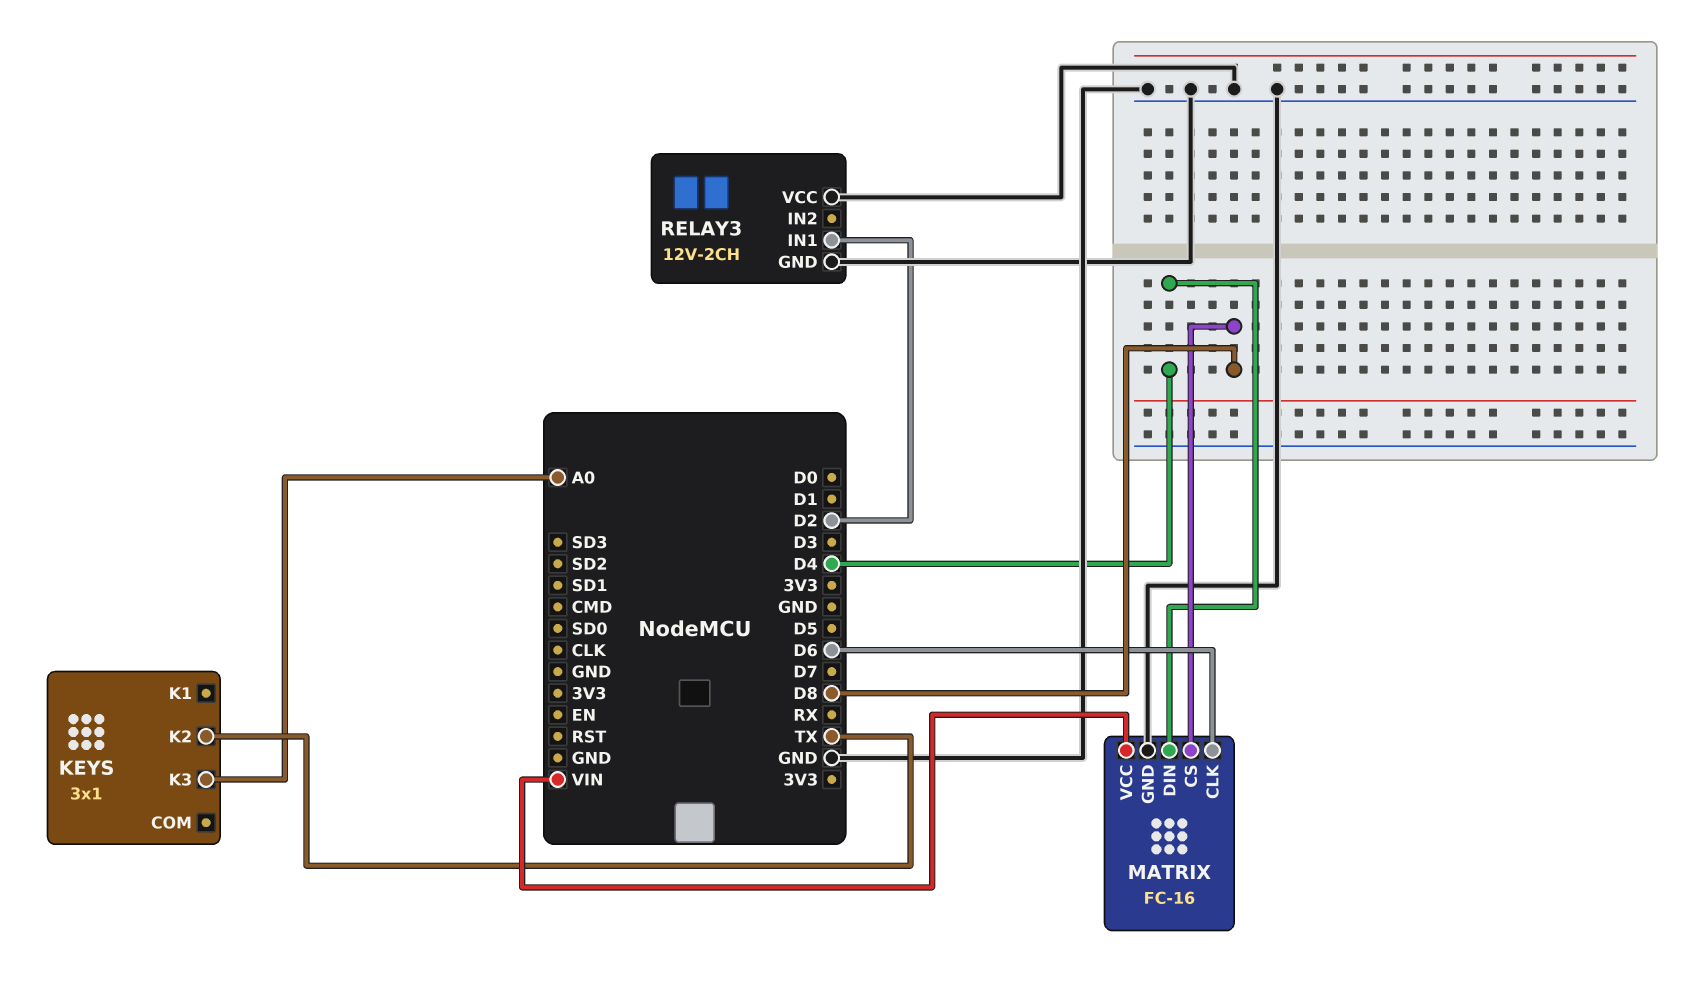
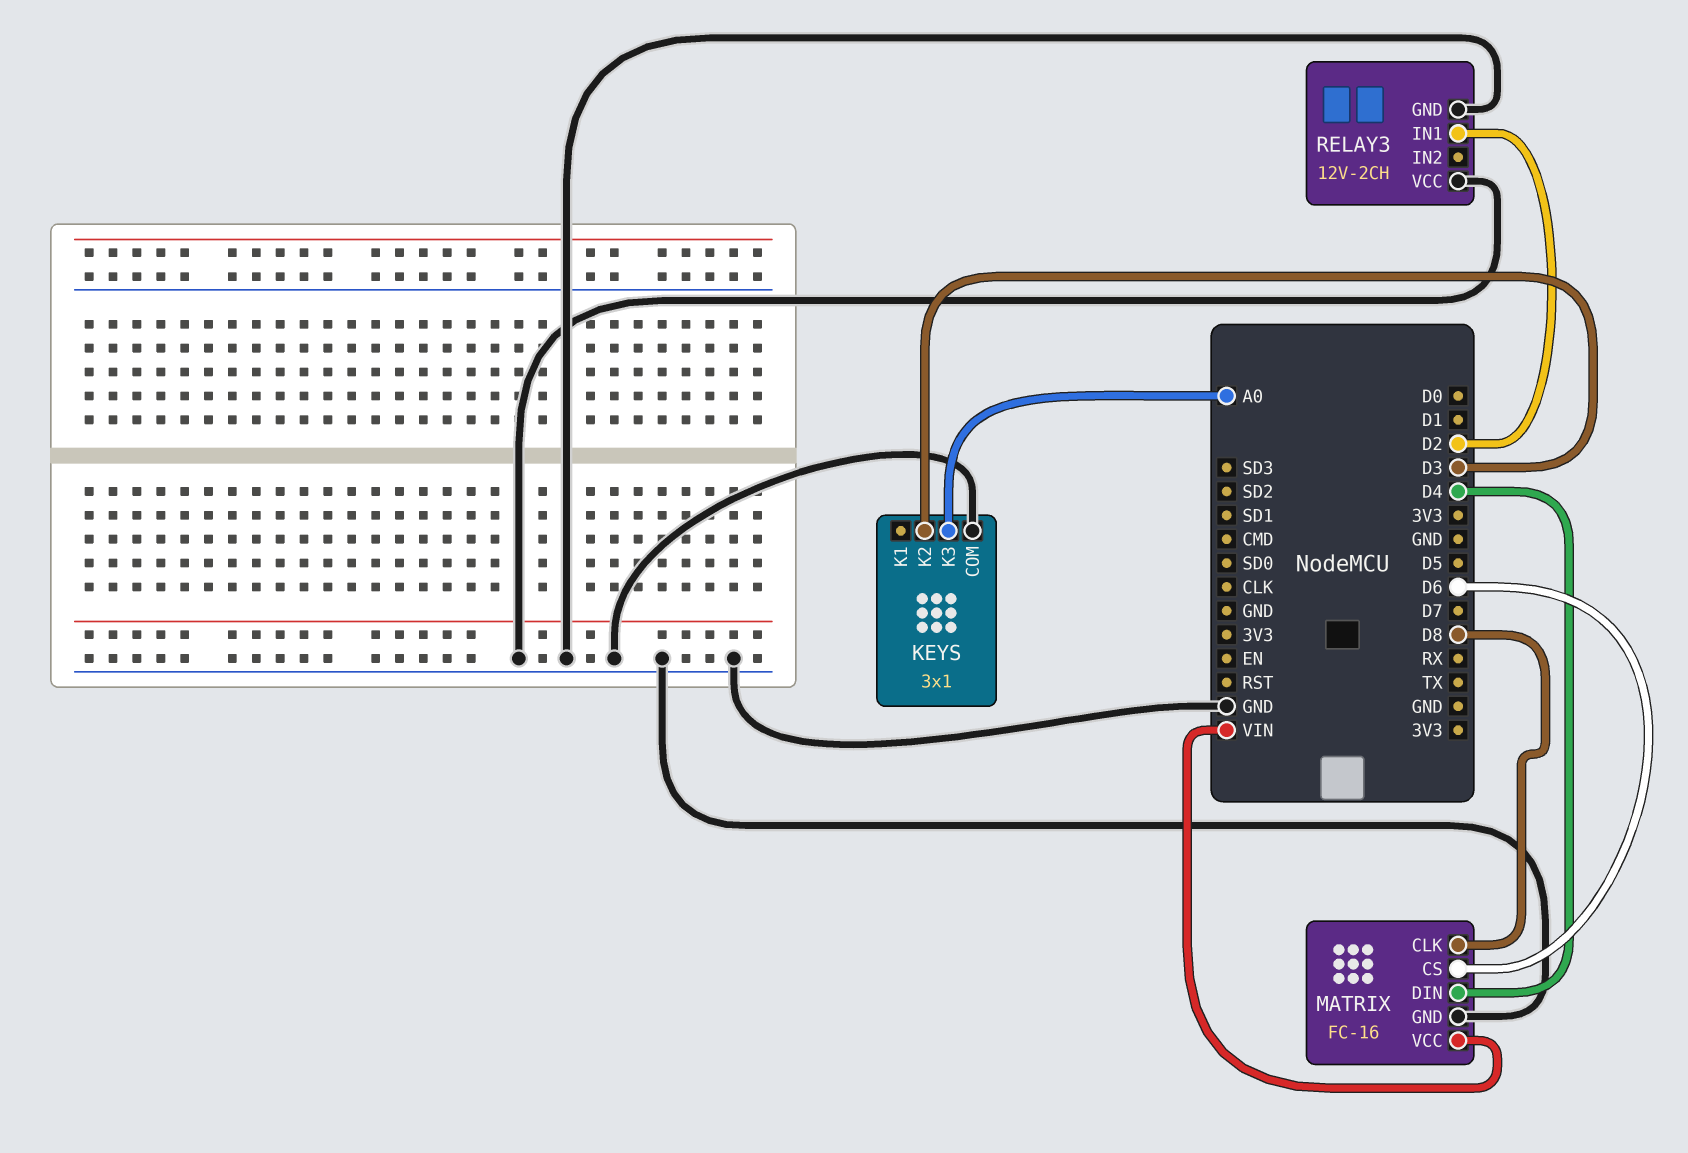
KEYS pin COM: none -> GND
KEYS pin K2: TX -> D3
MATRIX pin CLK: D6 -> D8
MATRIX pin CS: D8 -> D6

